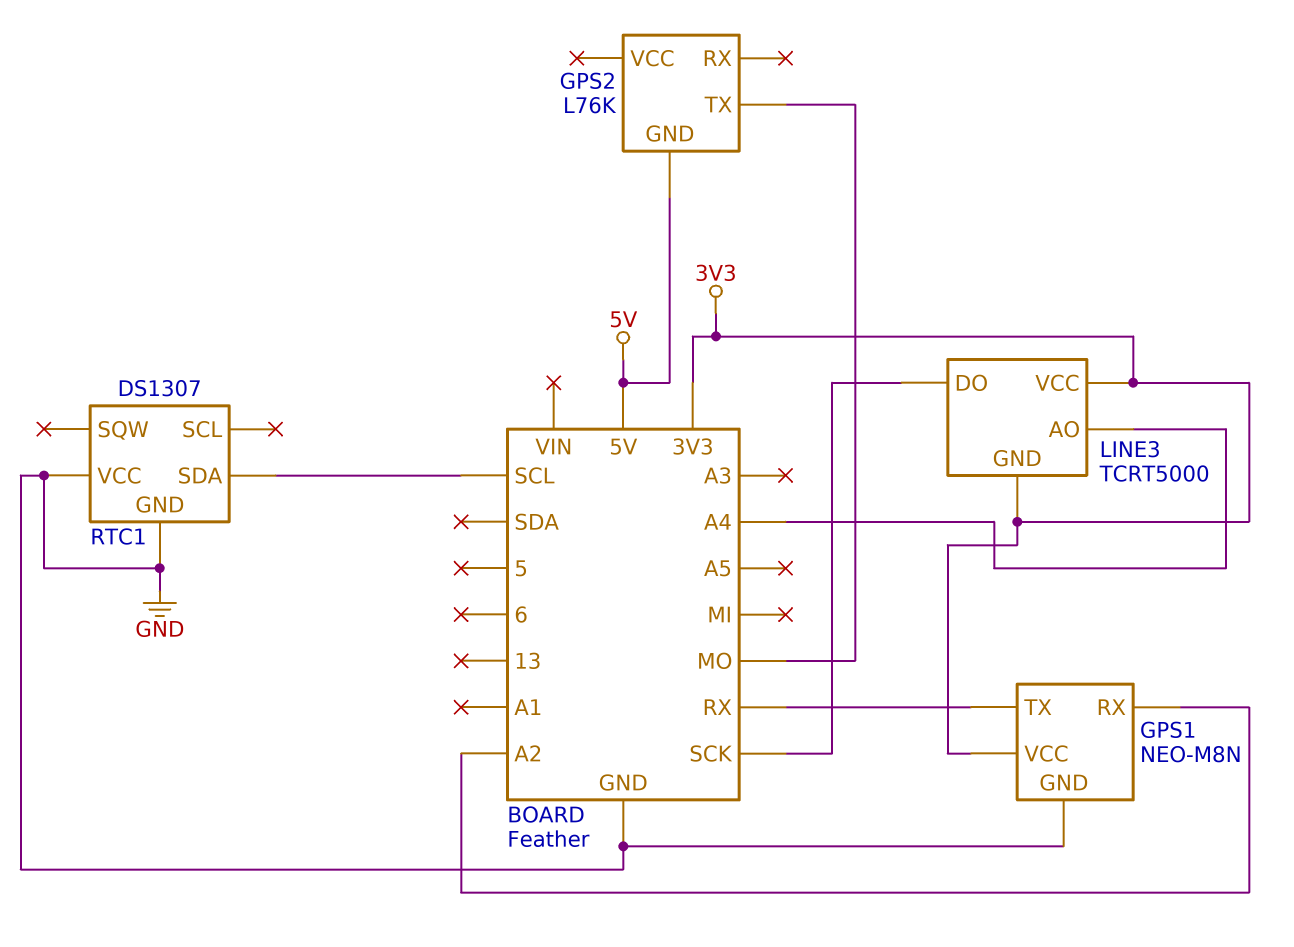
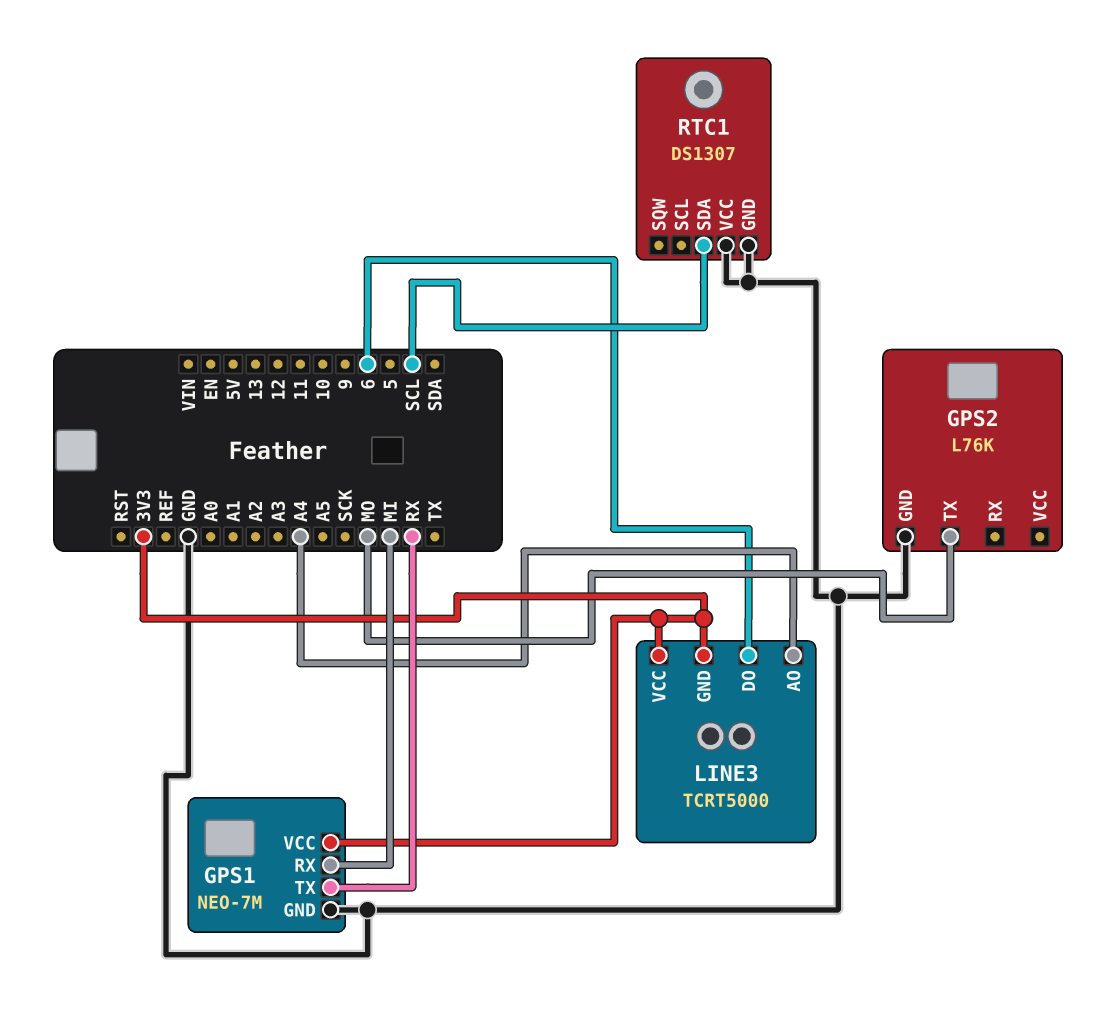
GPS1: NEO-M8N -> NEO-7M
GPS1 pin RX: A2 -> MI
GPS2 pin GND: 5V -> GND
LINE3 pin DO: SCK -> 6

